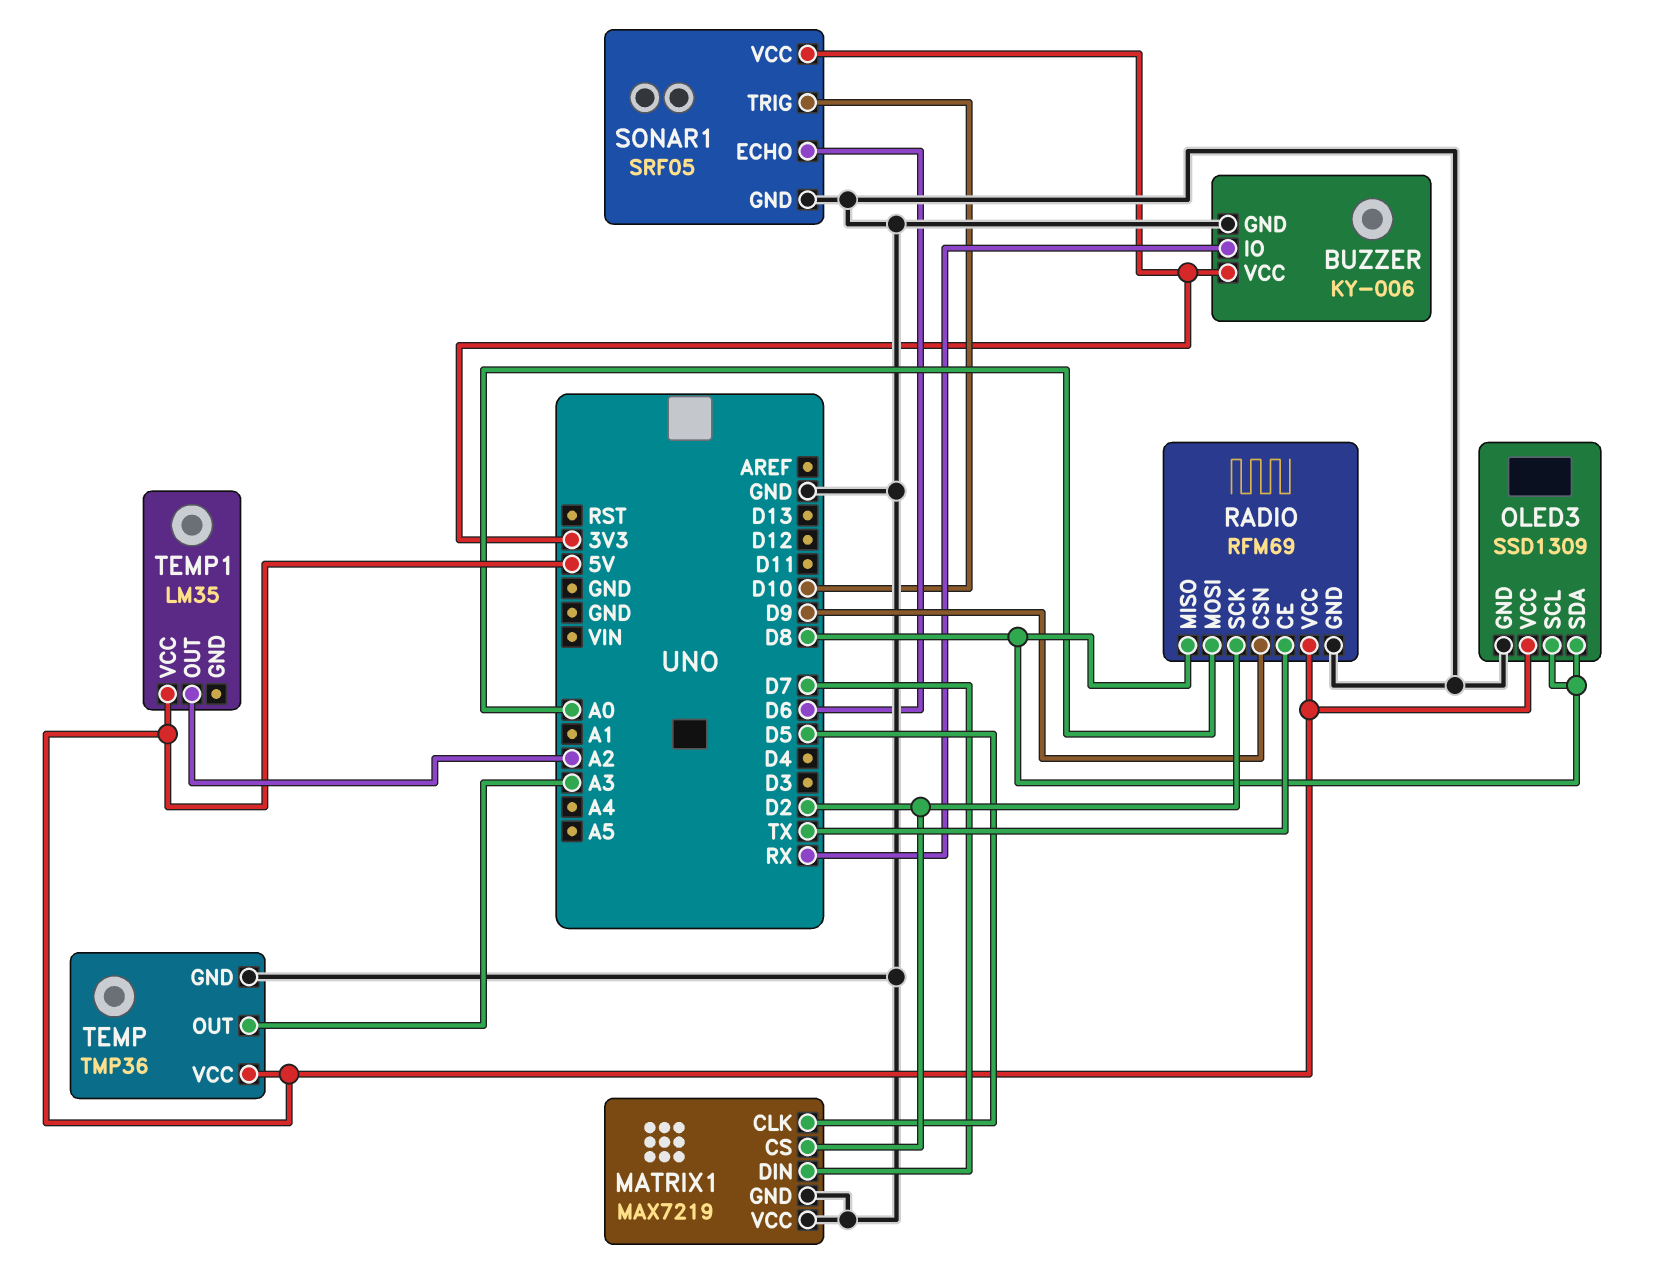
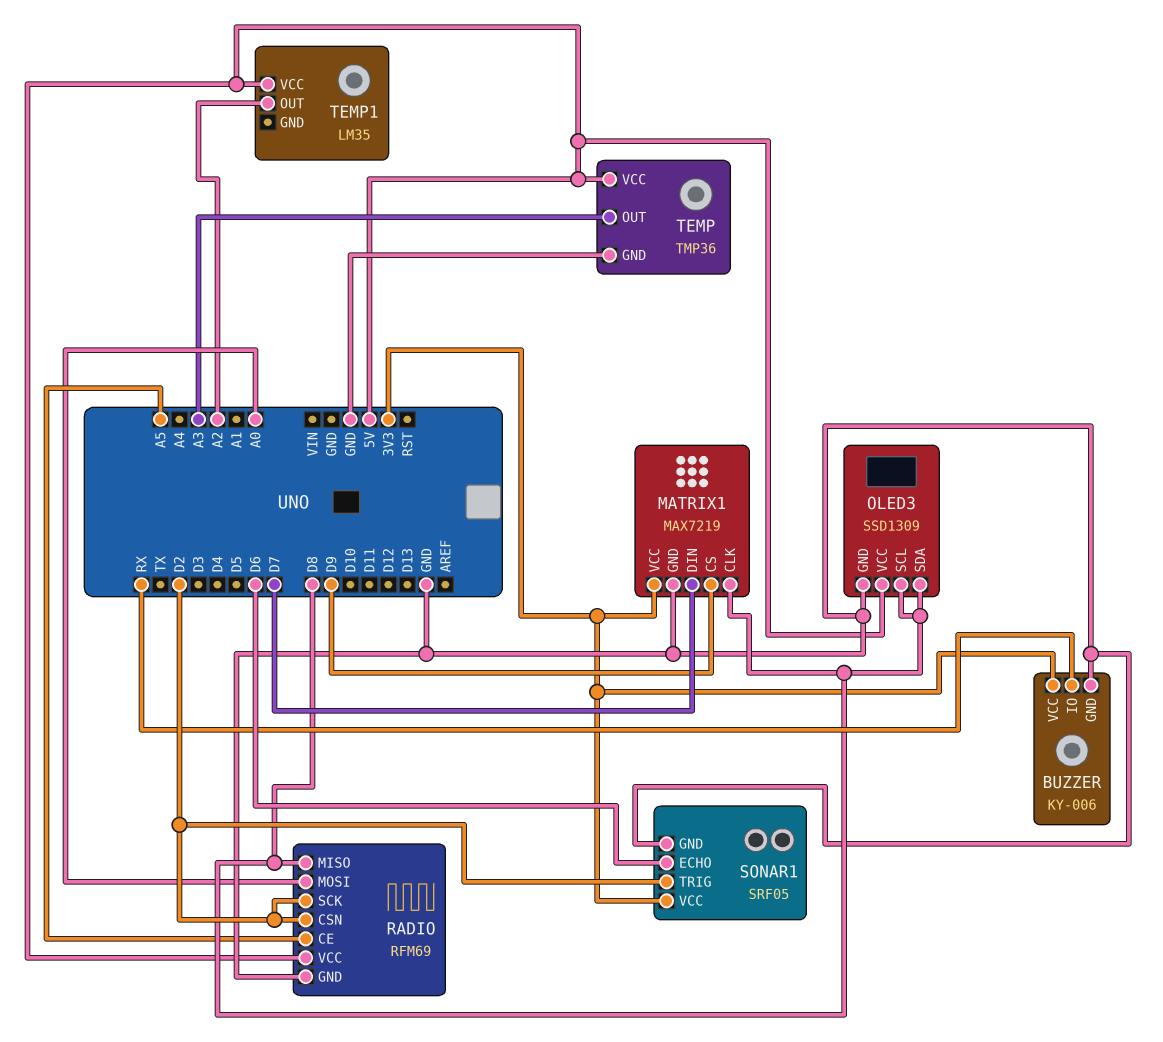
MATRIX1 pin CLK: D5 -> D8
MATRIX1 pin CS: D2 -> D9
MATRIX1 pin VCC: GND -> 3V3
RADIO pin CE: TX -> A5
RADIO pin CSN: D9 -> D2
SONAR1 pin TRIG: D10 -> D2

